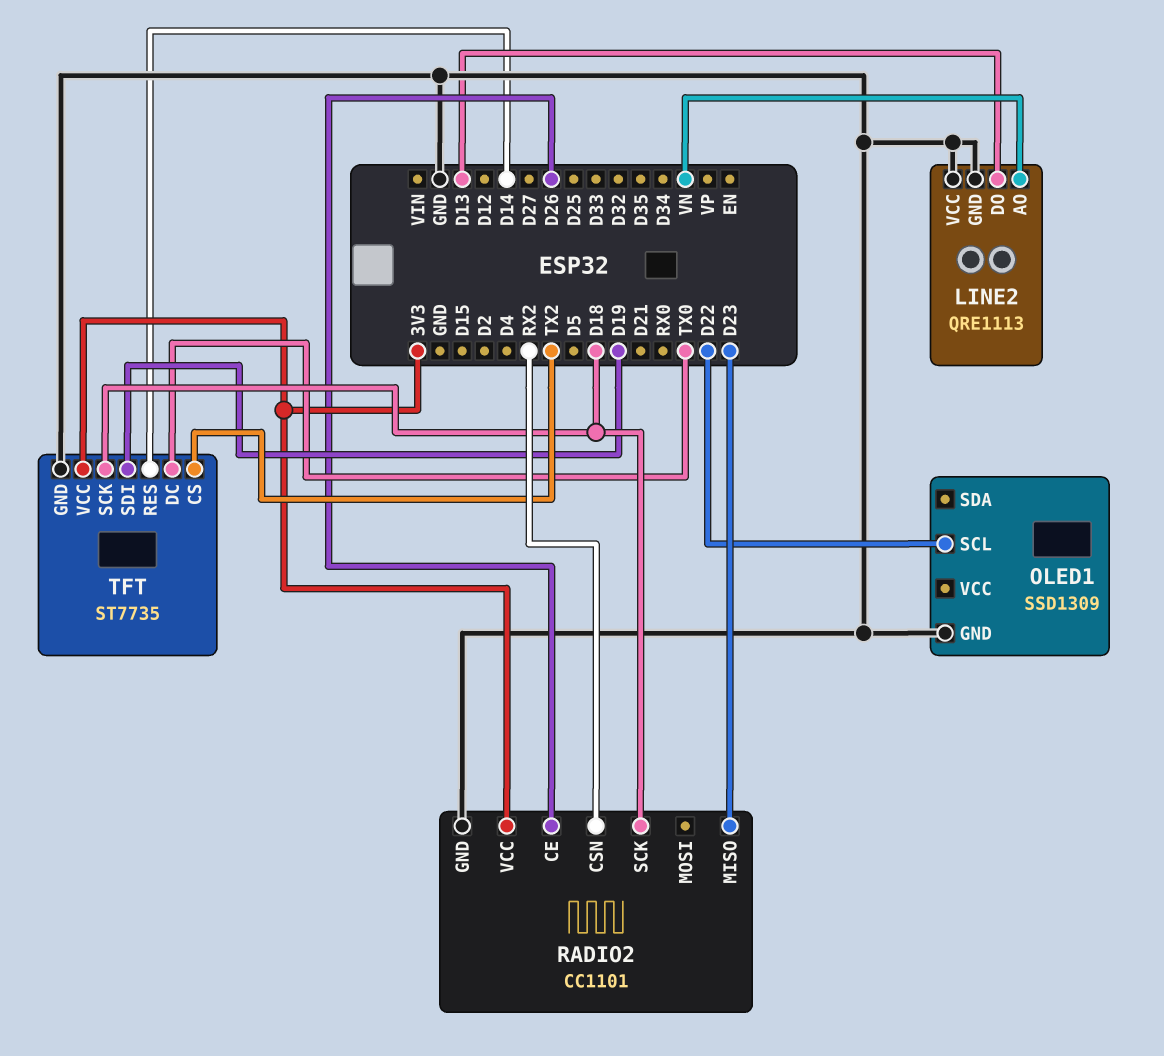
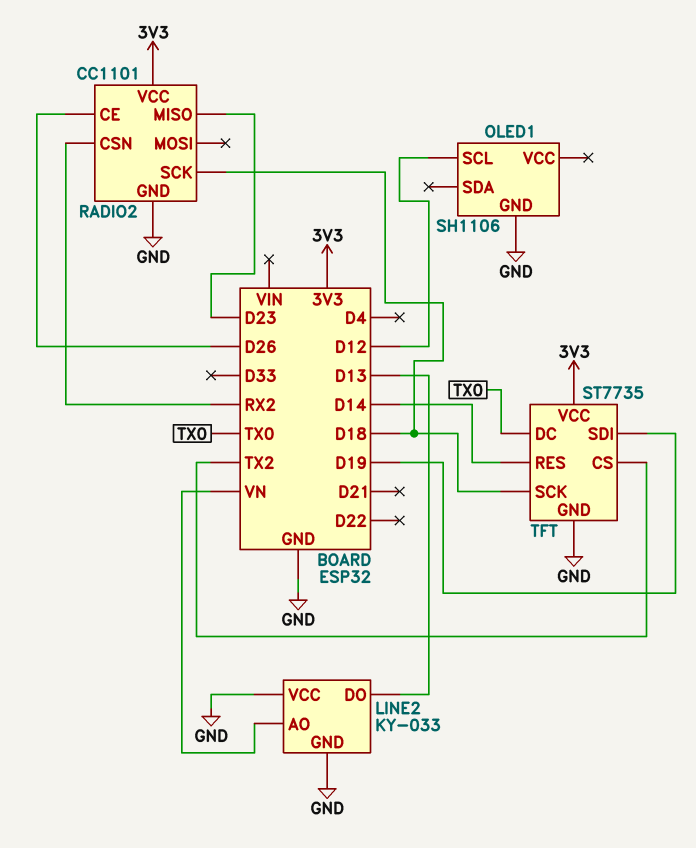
LINE2: QRE1113 -> KY-033
OLED1: SSD1309 -> SH1106
OLED1 pin SCL: D22 -> D12

